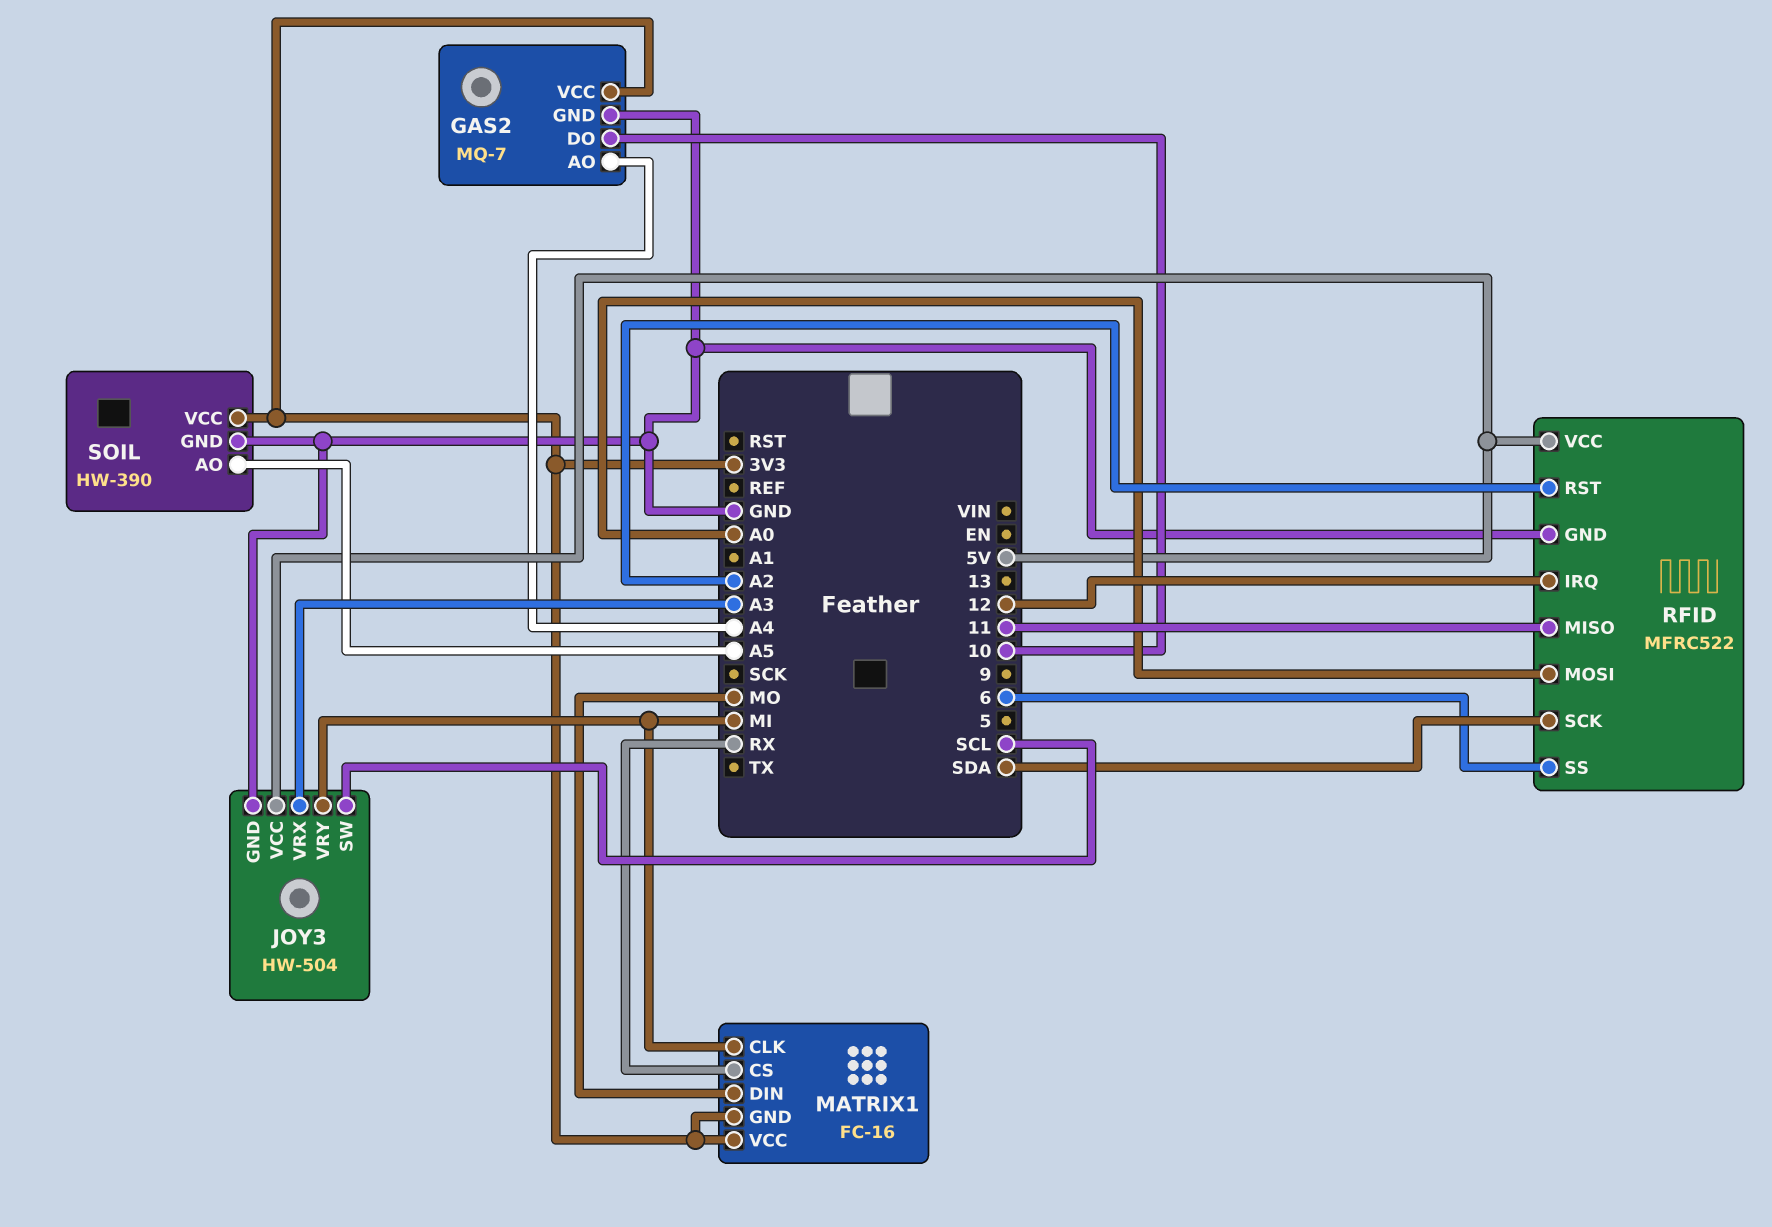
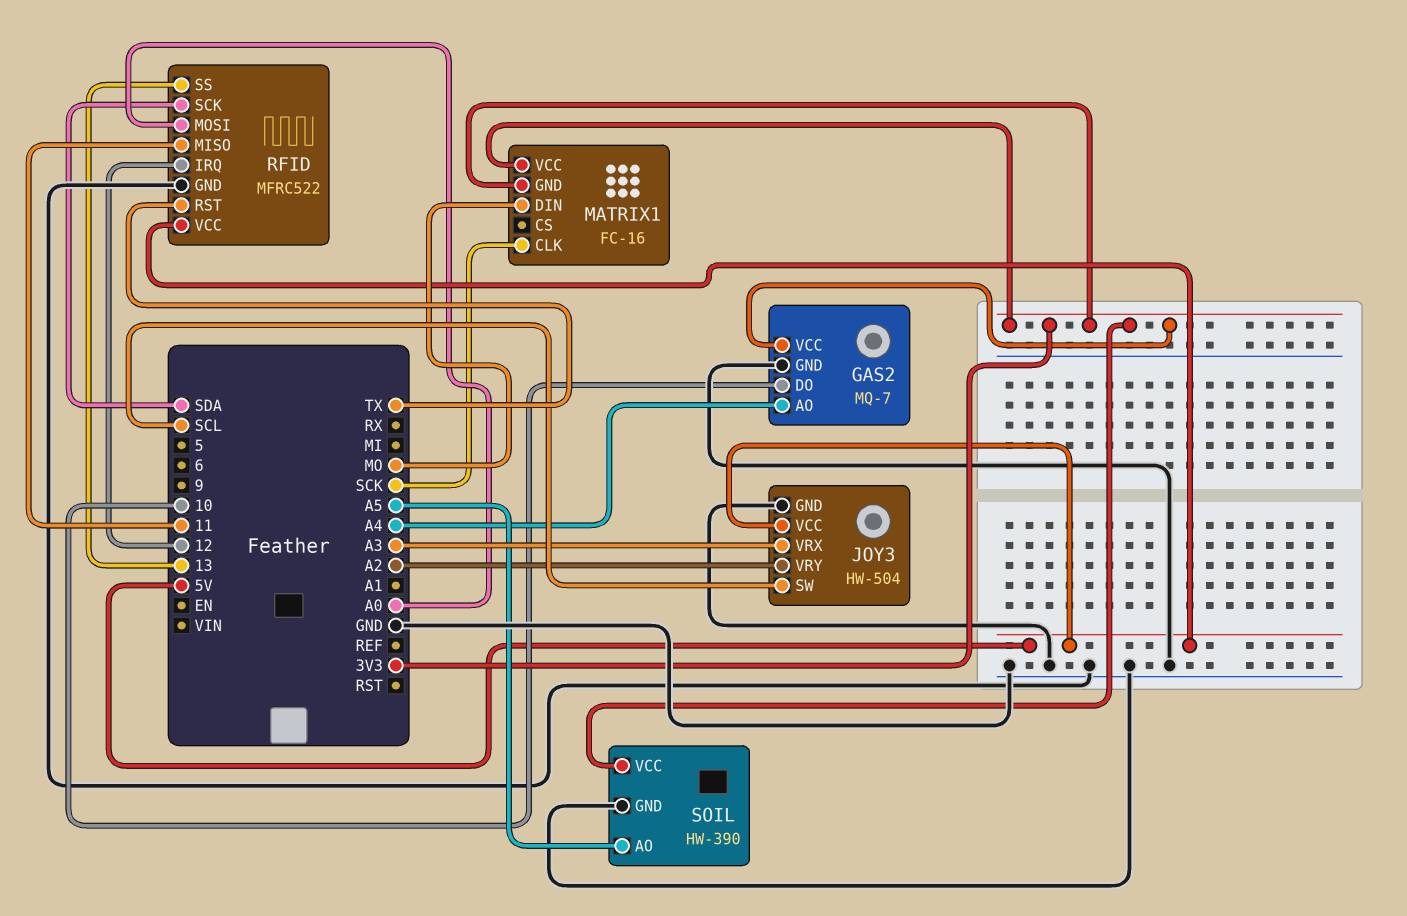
JOY3 pin VRY: MI -> A2
MATRIX1 pin CLK: MI -> SCK
MATRIX1 pin CS: RX -> none
RFID pin RST: A2 -> TX
RFID pin SS: 6 -> 13

